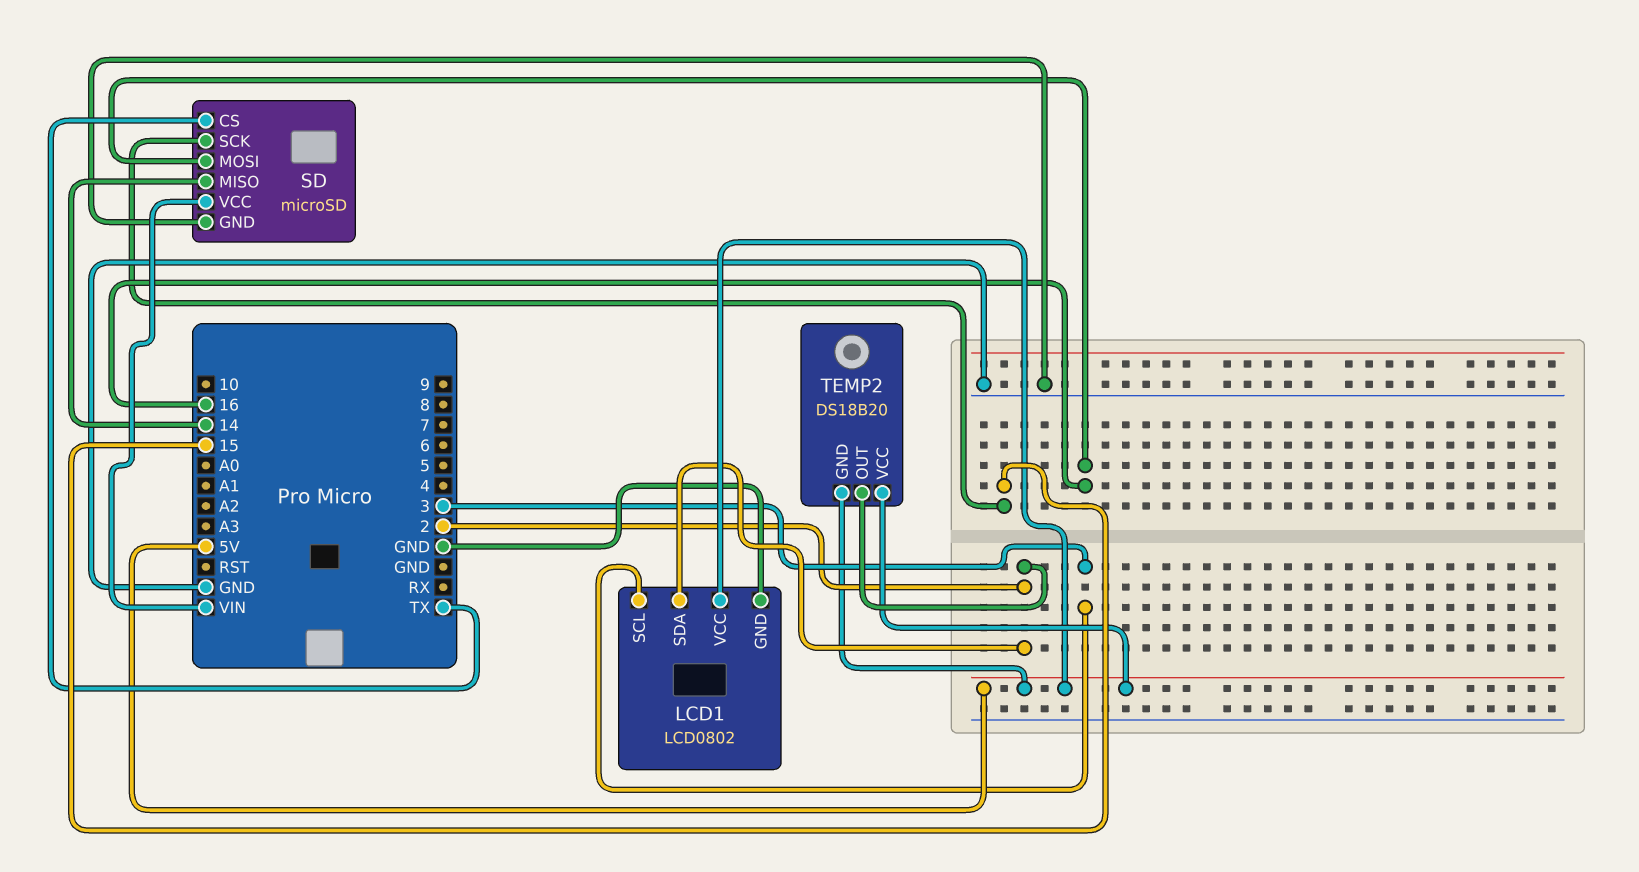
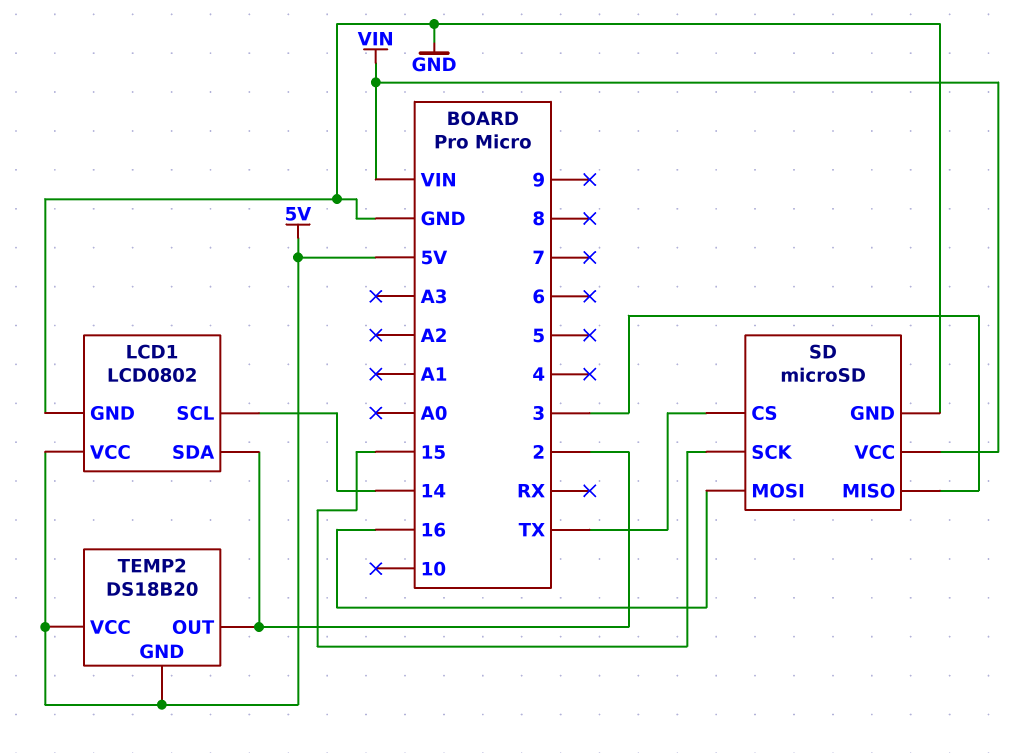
LCD1 pin SCL: 3 -> 14
SD pin MISO: 14 -> 3

